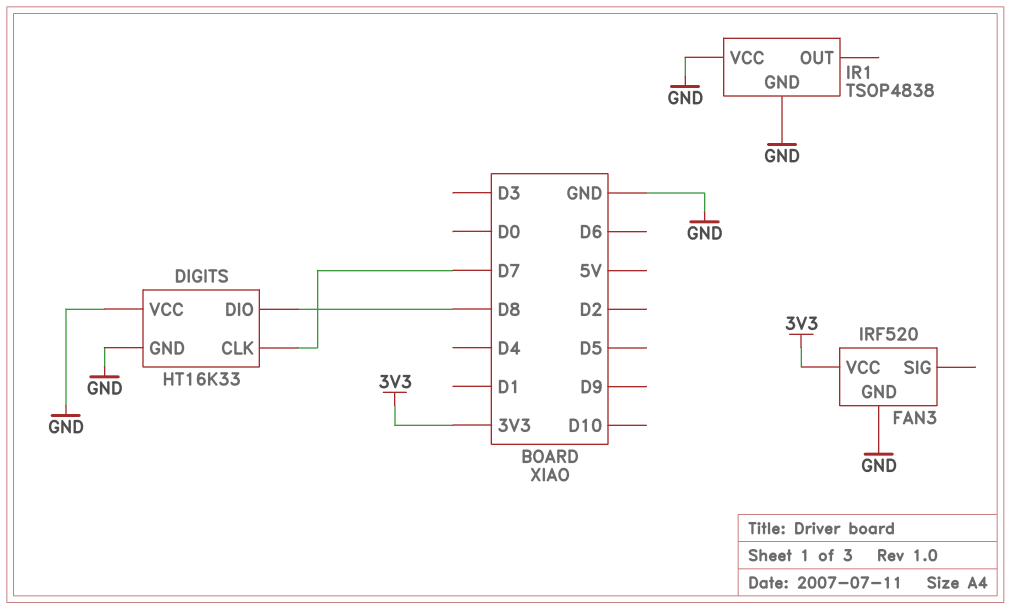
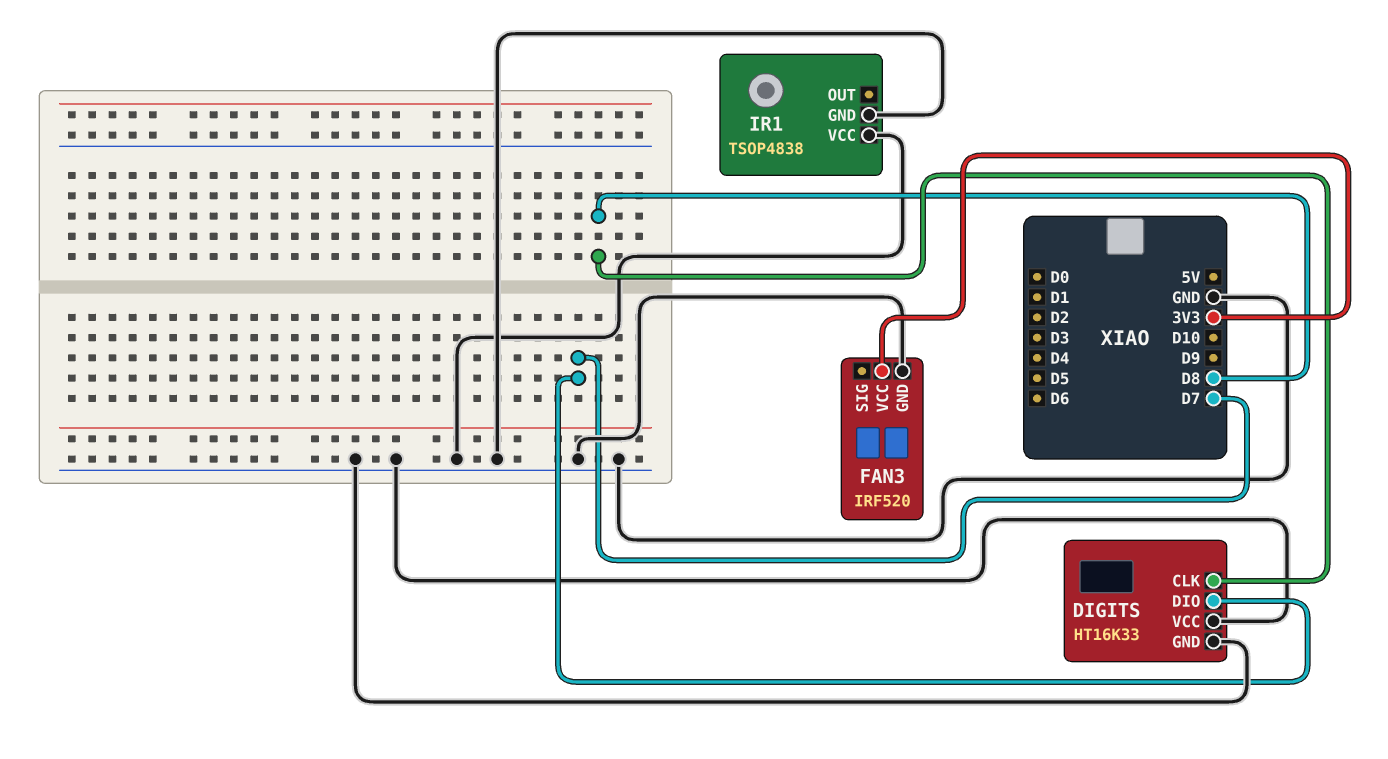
DIGITS pin CLK: D7 -> D8
DIGITS pin DIO: D8 -> D7

